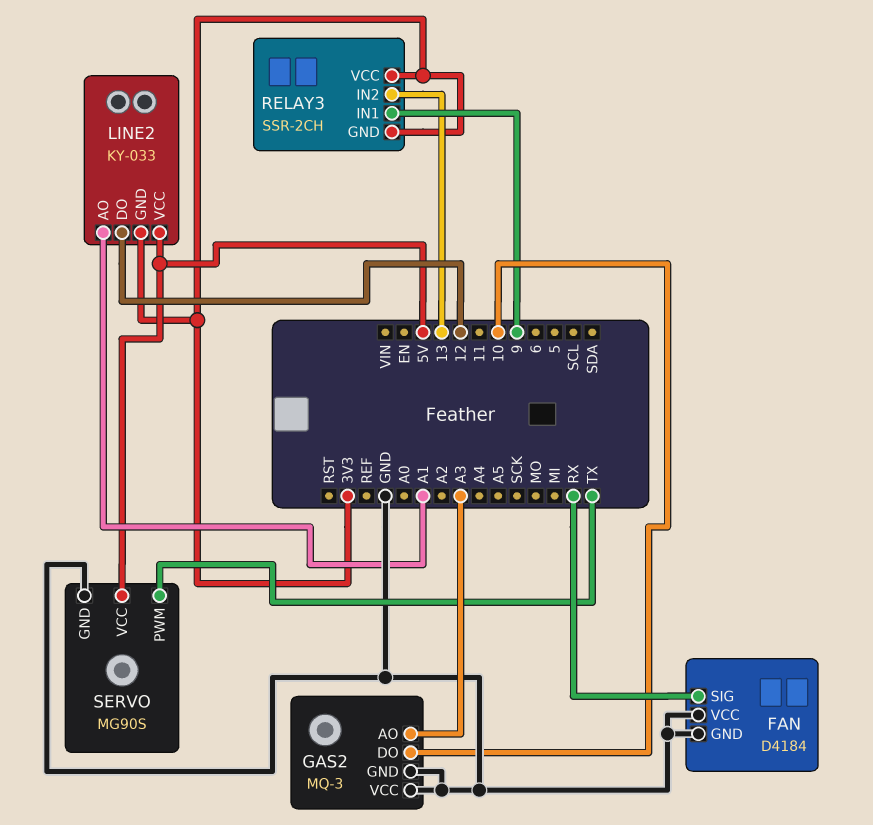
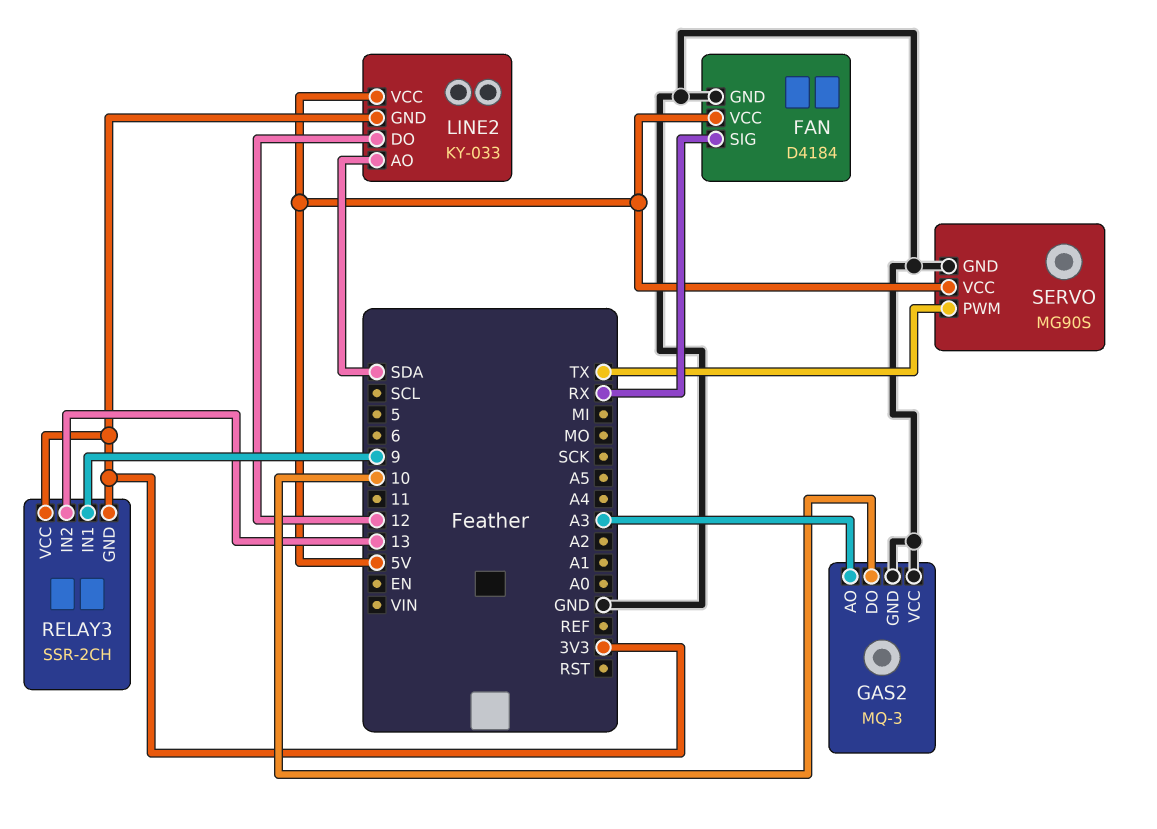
FAN pin VCC: GND -> 5V
LINE2 pin AO: A1 -> SDA

